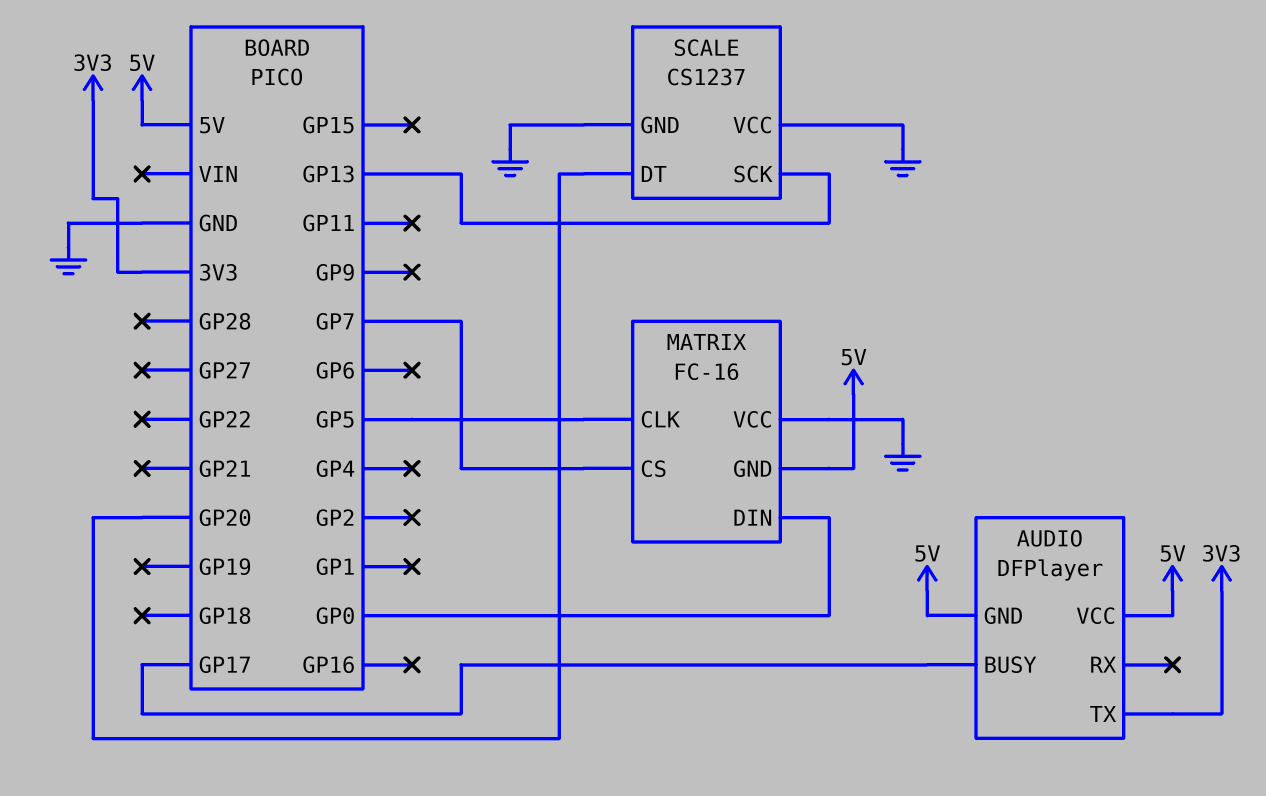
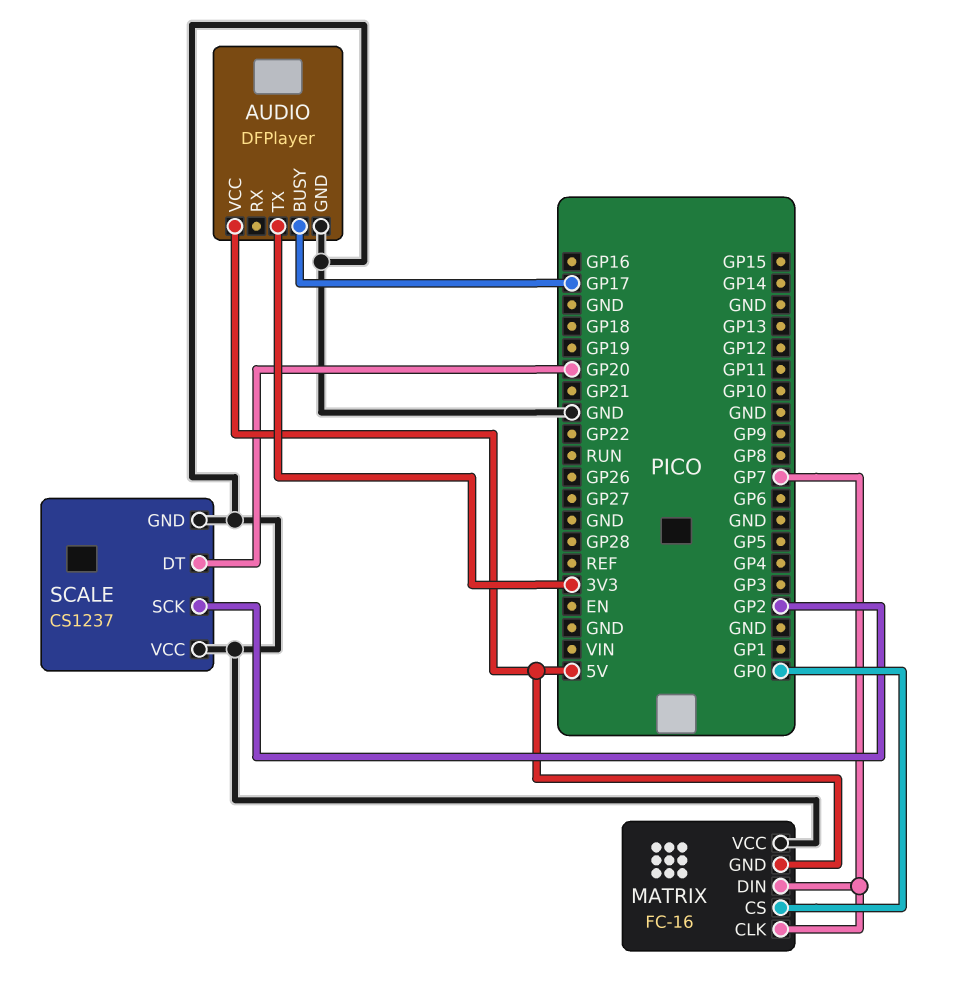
AUDIO pin GND: 5V -> GND
MATRIX pin CLK: GP5 -> GP7
MATRIX pin CS: GP7 -> GP0
MATRIX pin DIN: GP0 -> GP7
SCALE pin SCK: GP13 -> GP2

